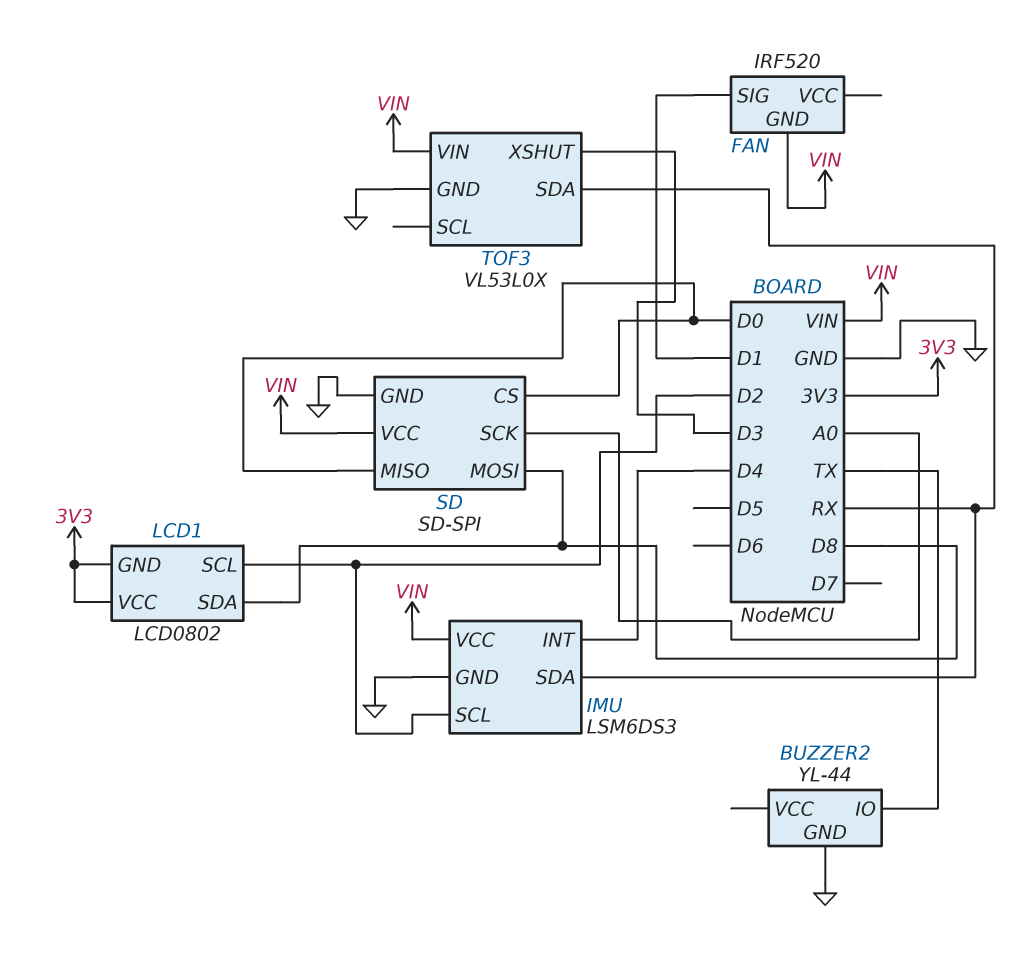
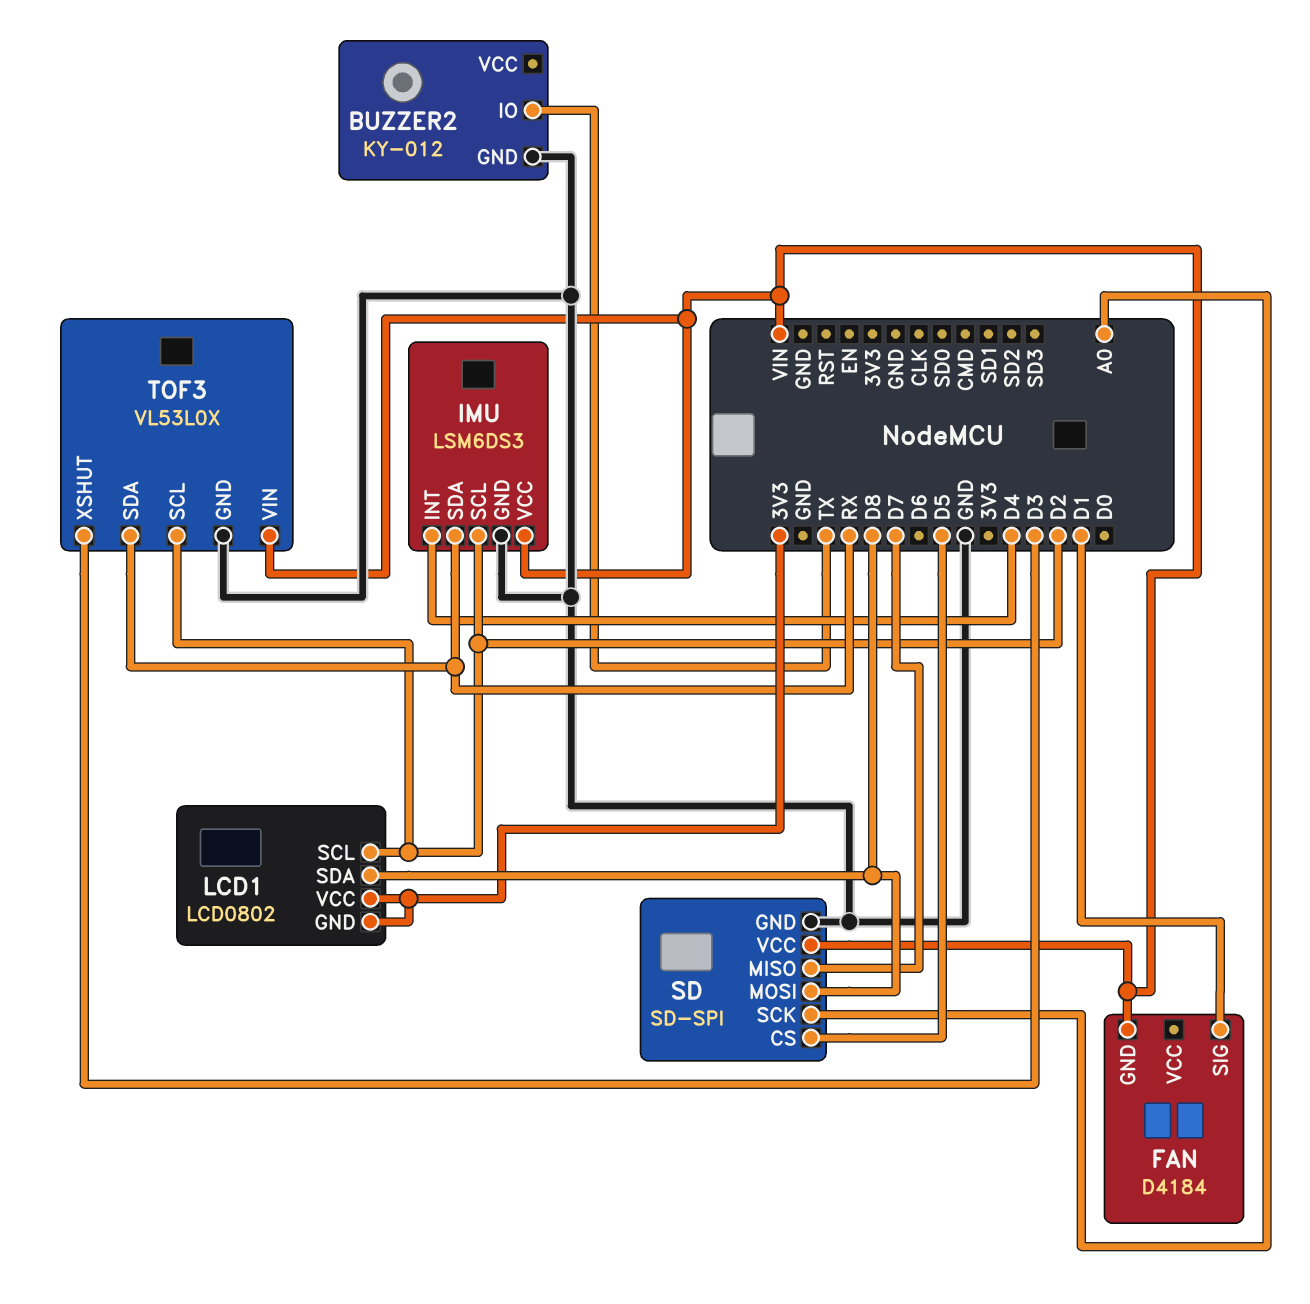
BUZZER2: YL-44 -> KY-012
FAN: IRF520 -> D4184
SD pin CS: D0 -> D5
SD pin MISO: D0 -> D7
TOF3 pin SCL: none -> D2

